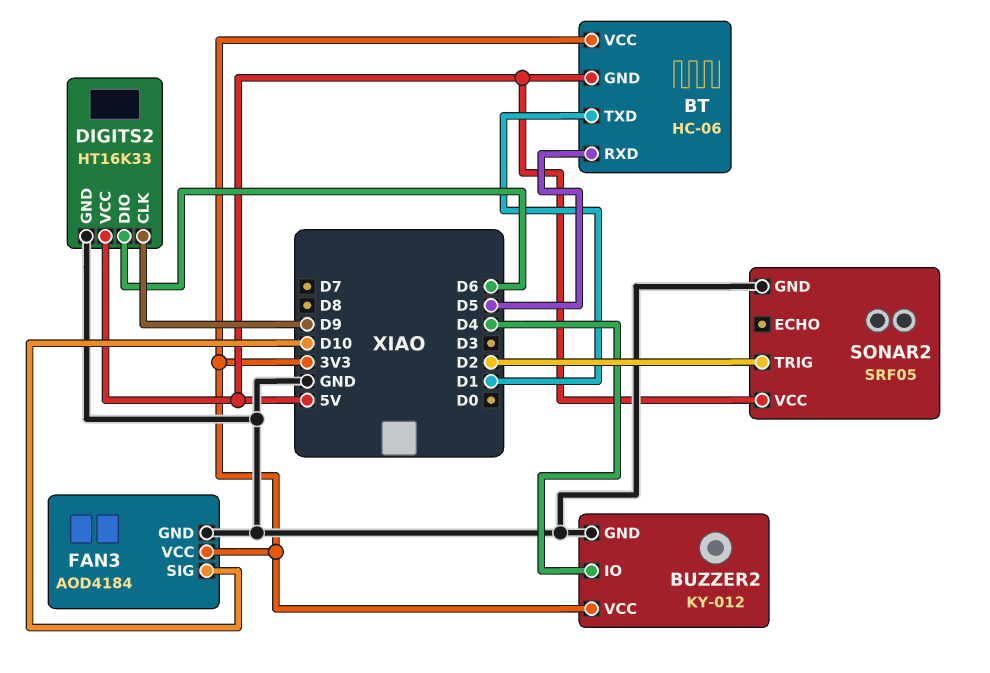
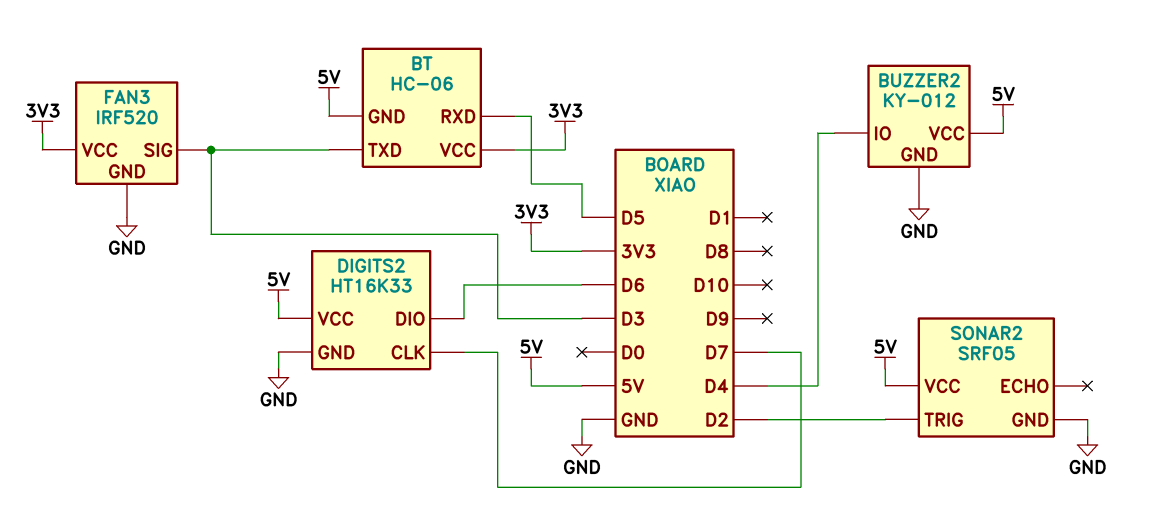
BT pin TXD: D1 -> D3
BUZZER2 pin VCC: 3V3 -> 5V
DIGITS2 pin CLK: D9 -> D7
FAN3: AOD4184 -> IRF520
FAN3 pin SIG: D10 -> D3

